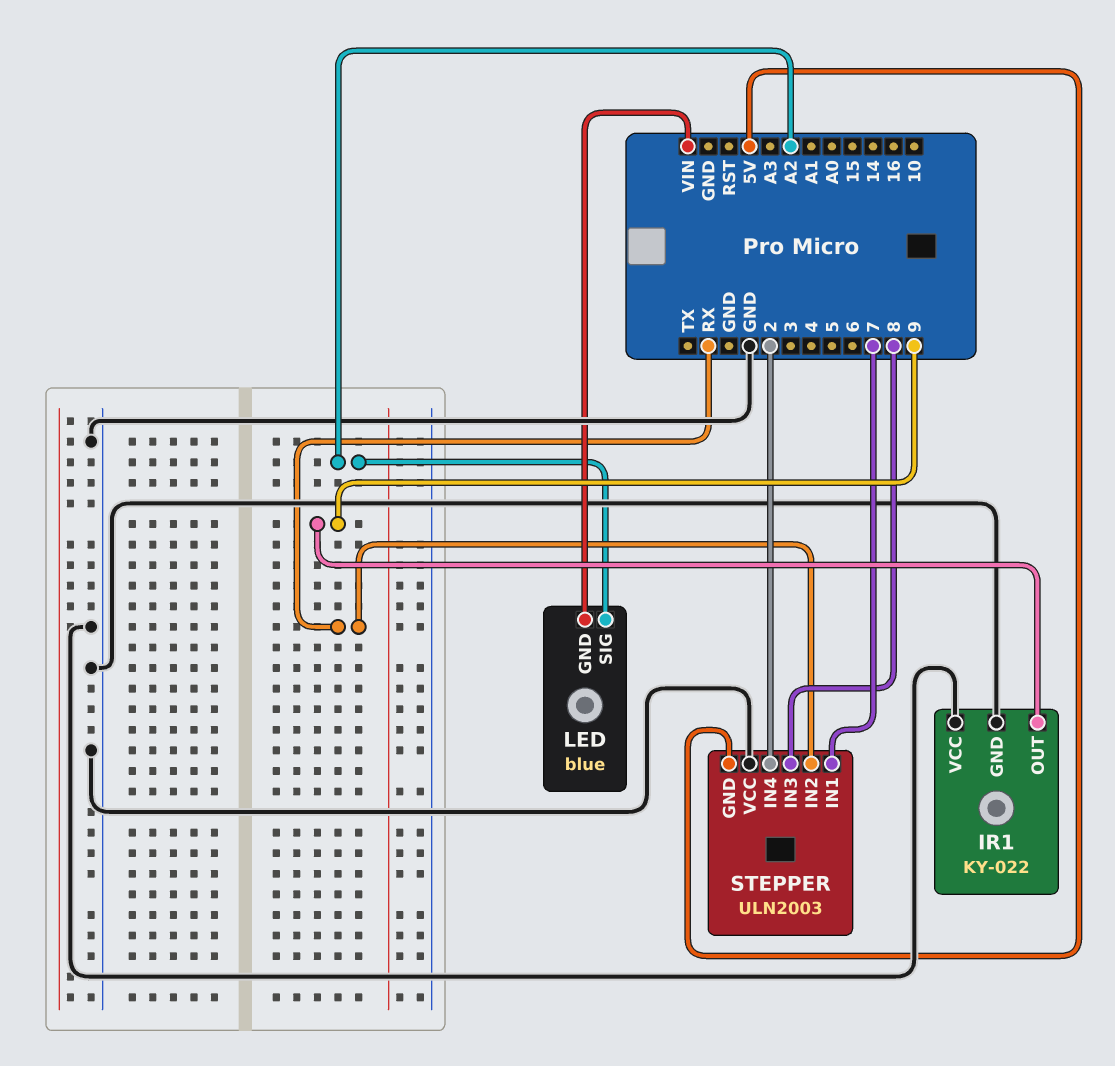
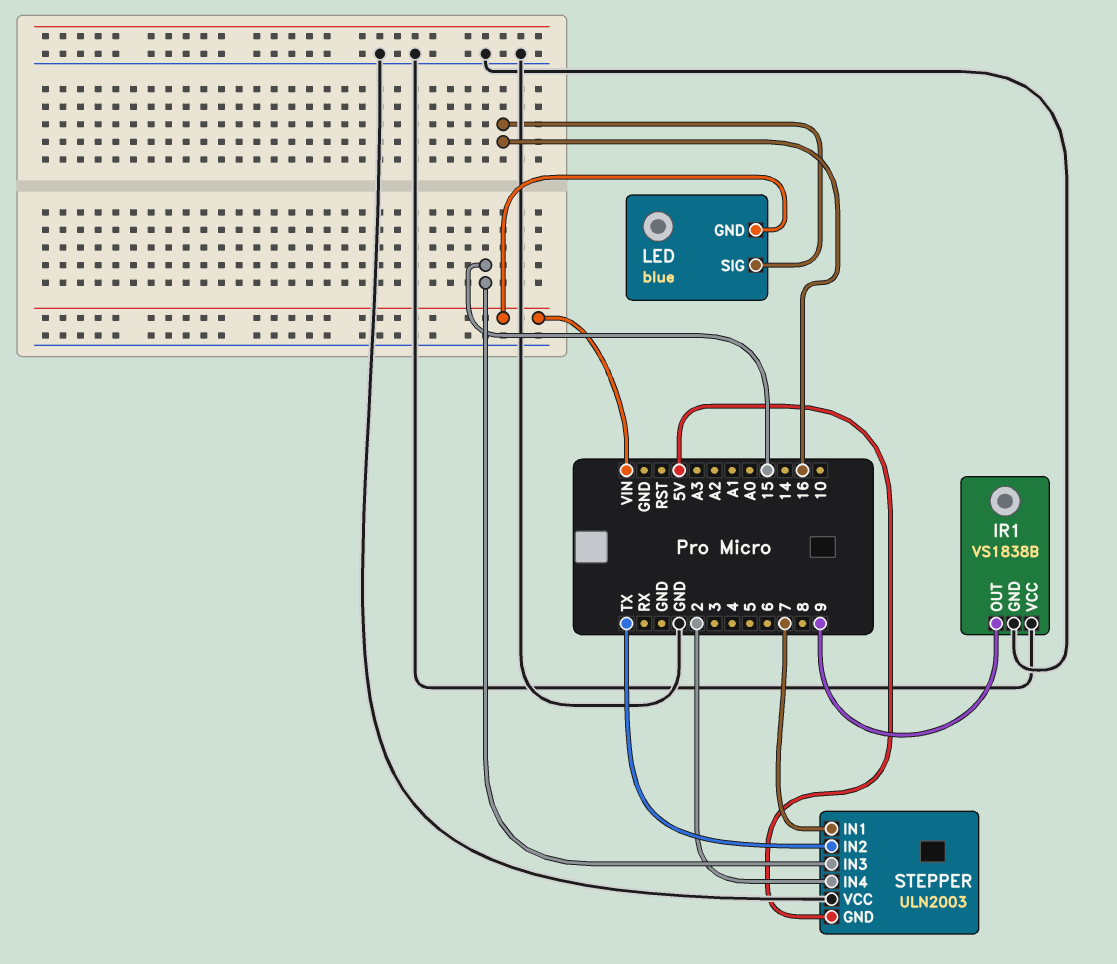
IR1: KY-022 -> VS1838B
LED pin SIG: A2 -> 16
STEPPER pin IN2: RX -> TX
STEPPER pin IN3: 8 -> 15

